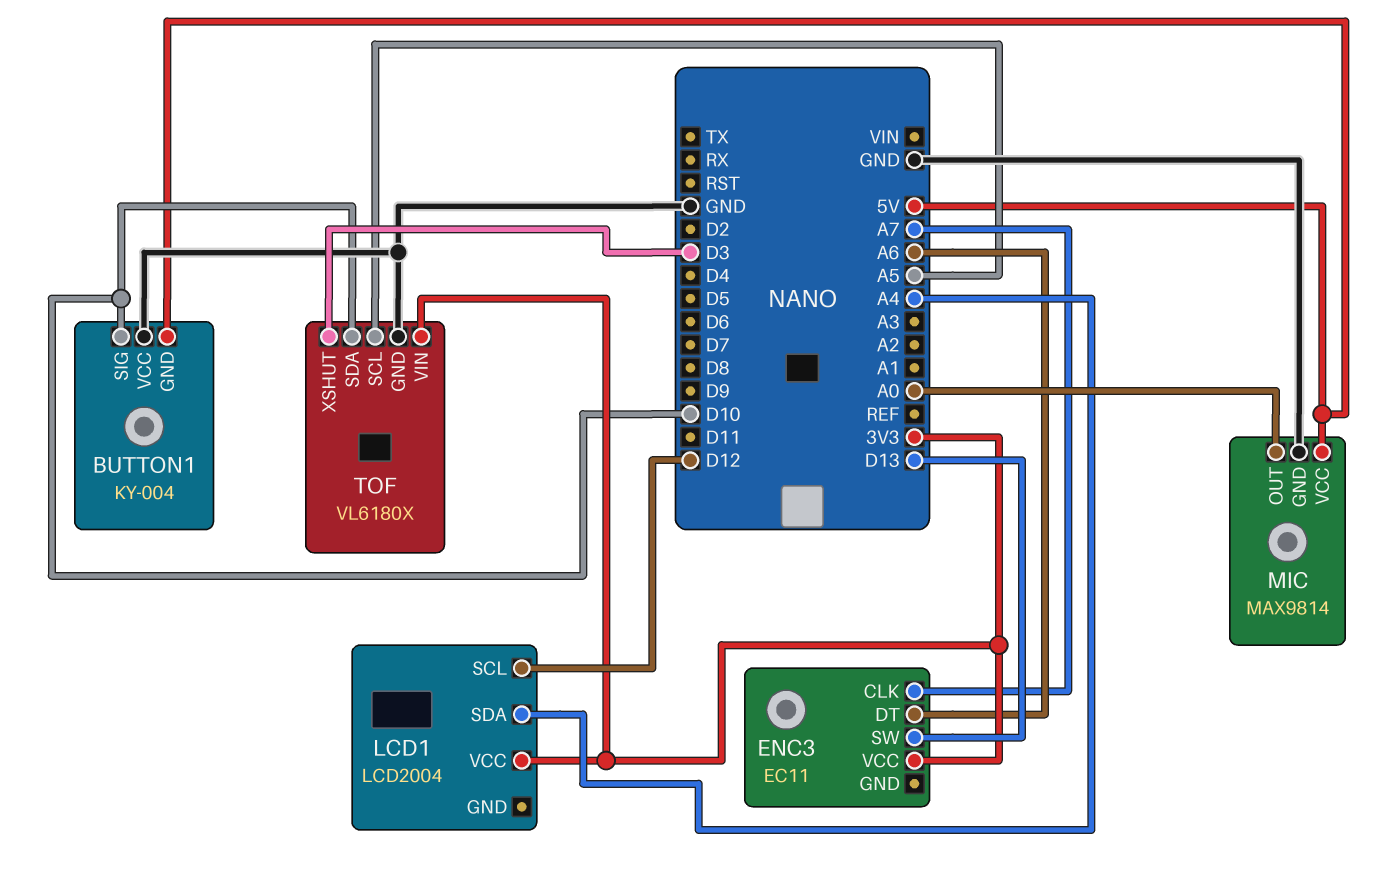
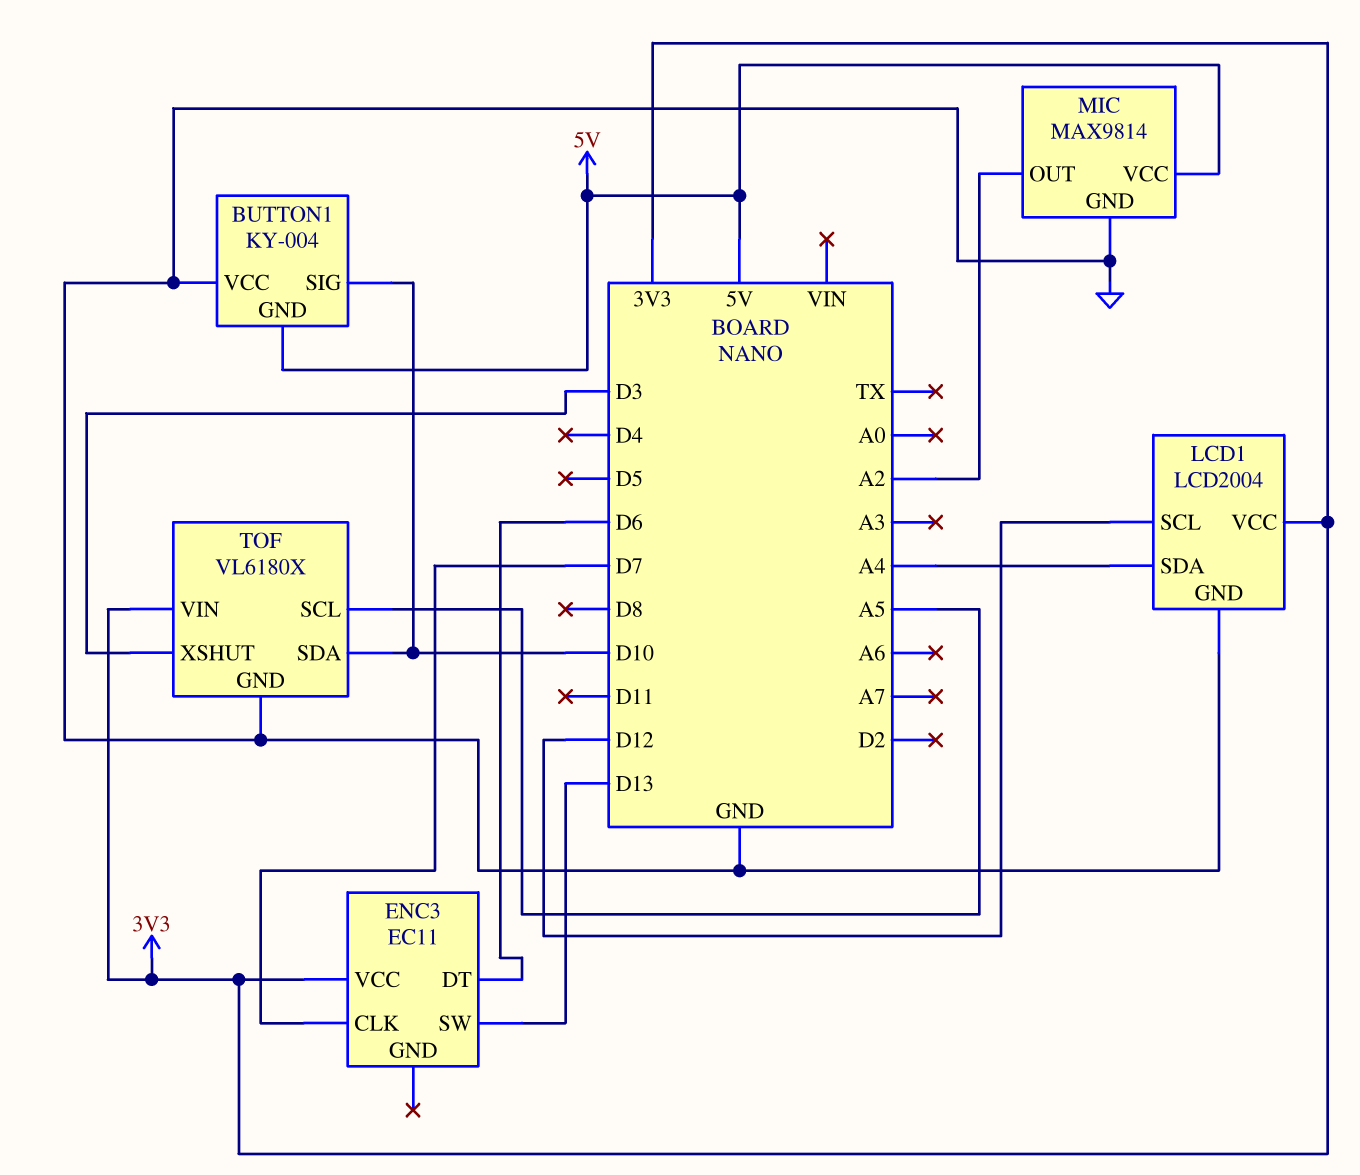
ENC3 pin CLK: A7 -> D7
ENC3 pin DT: A6 -> D6
LCD1 pin GND: none -> GND
MIC pin OUT: A0 -> A2

